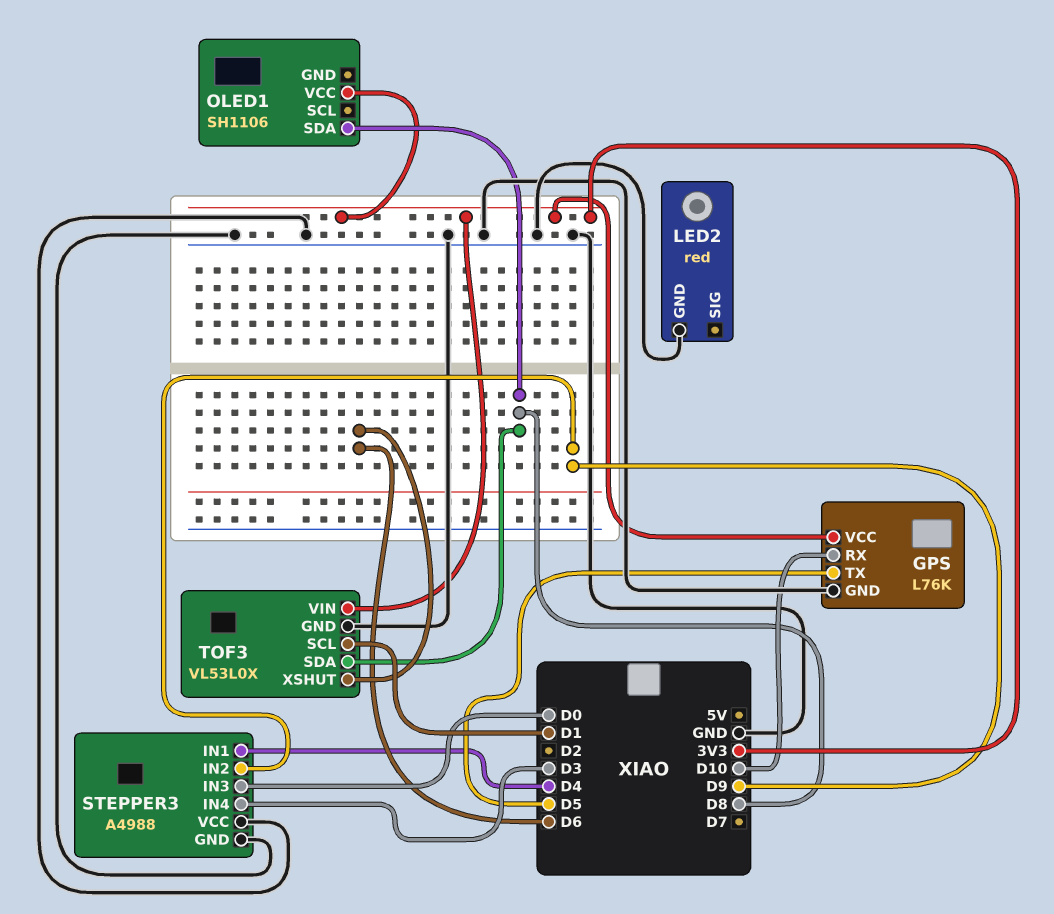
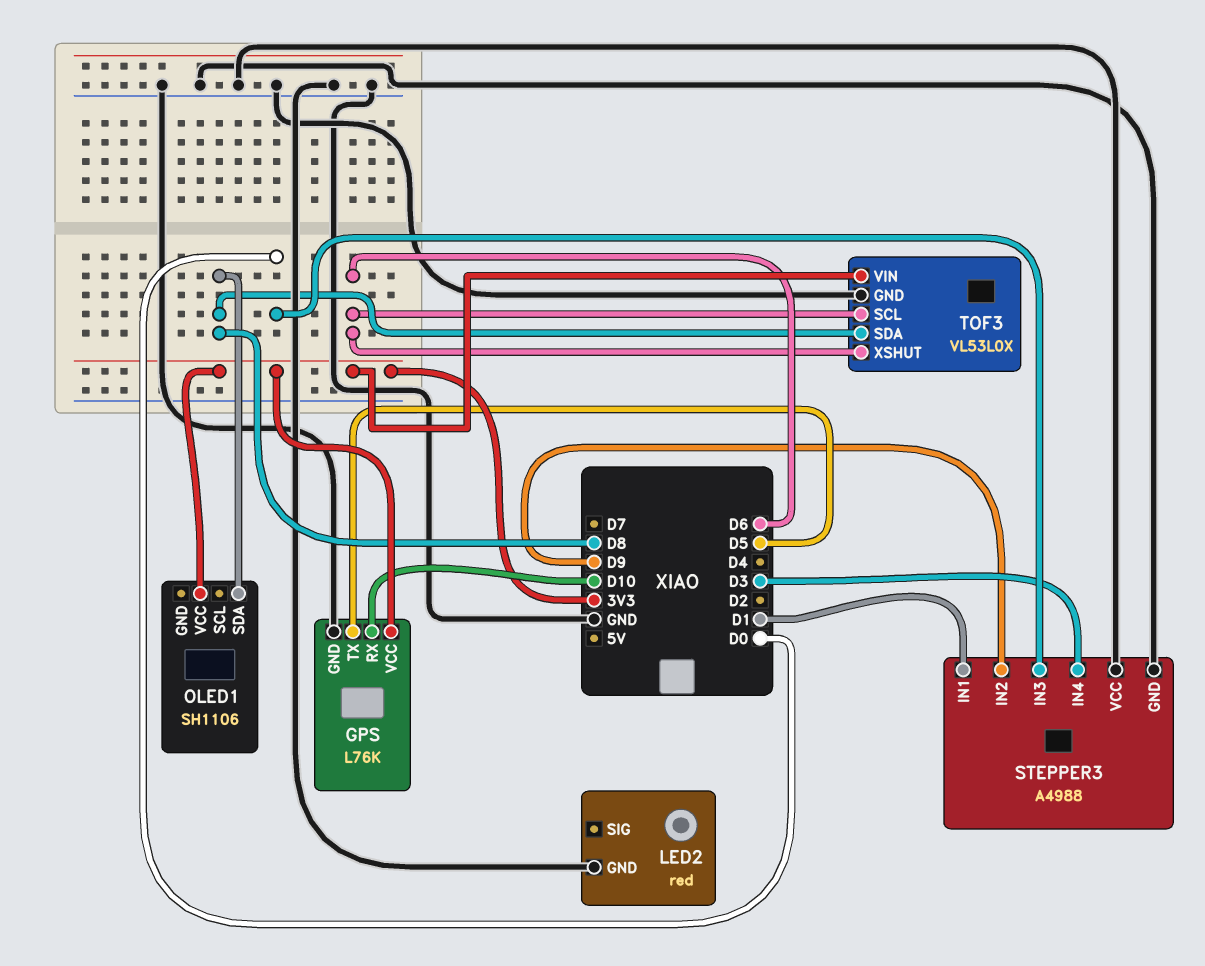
STEPPER3 pin IN1: D4 -> D1
TOF3 pin SCL: D1 -> D6

